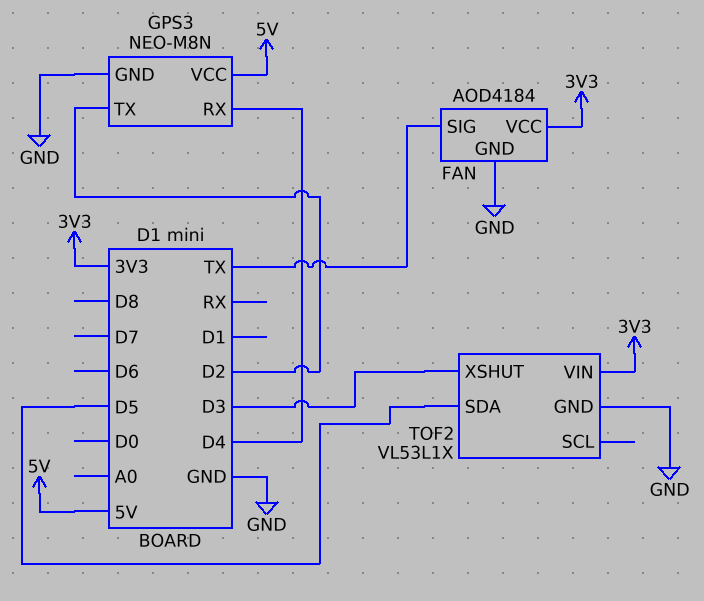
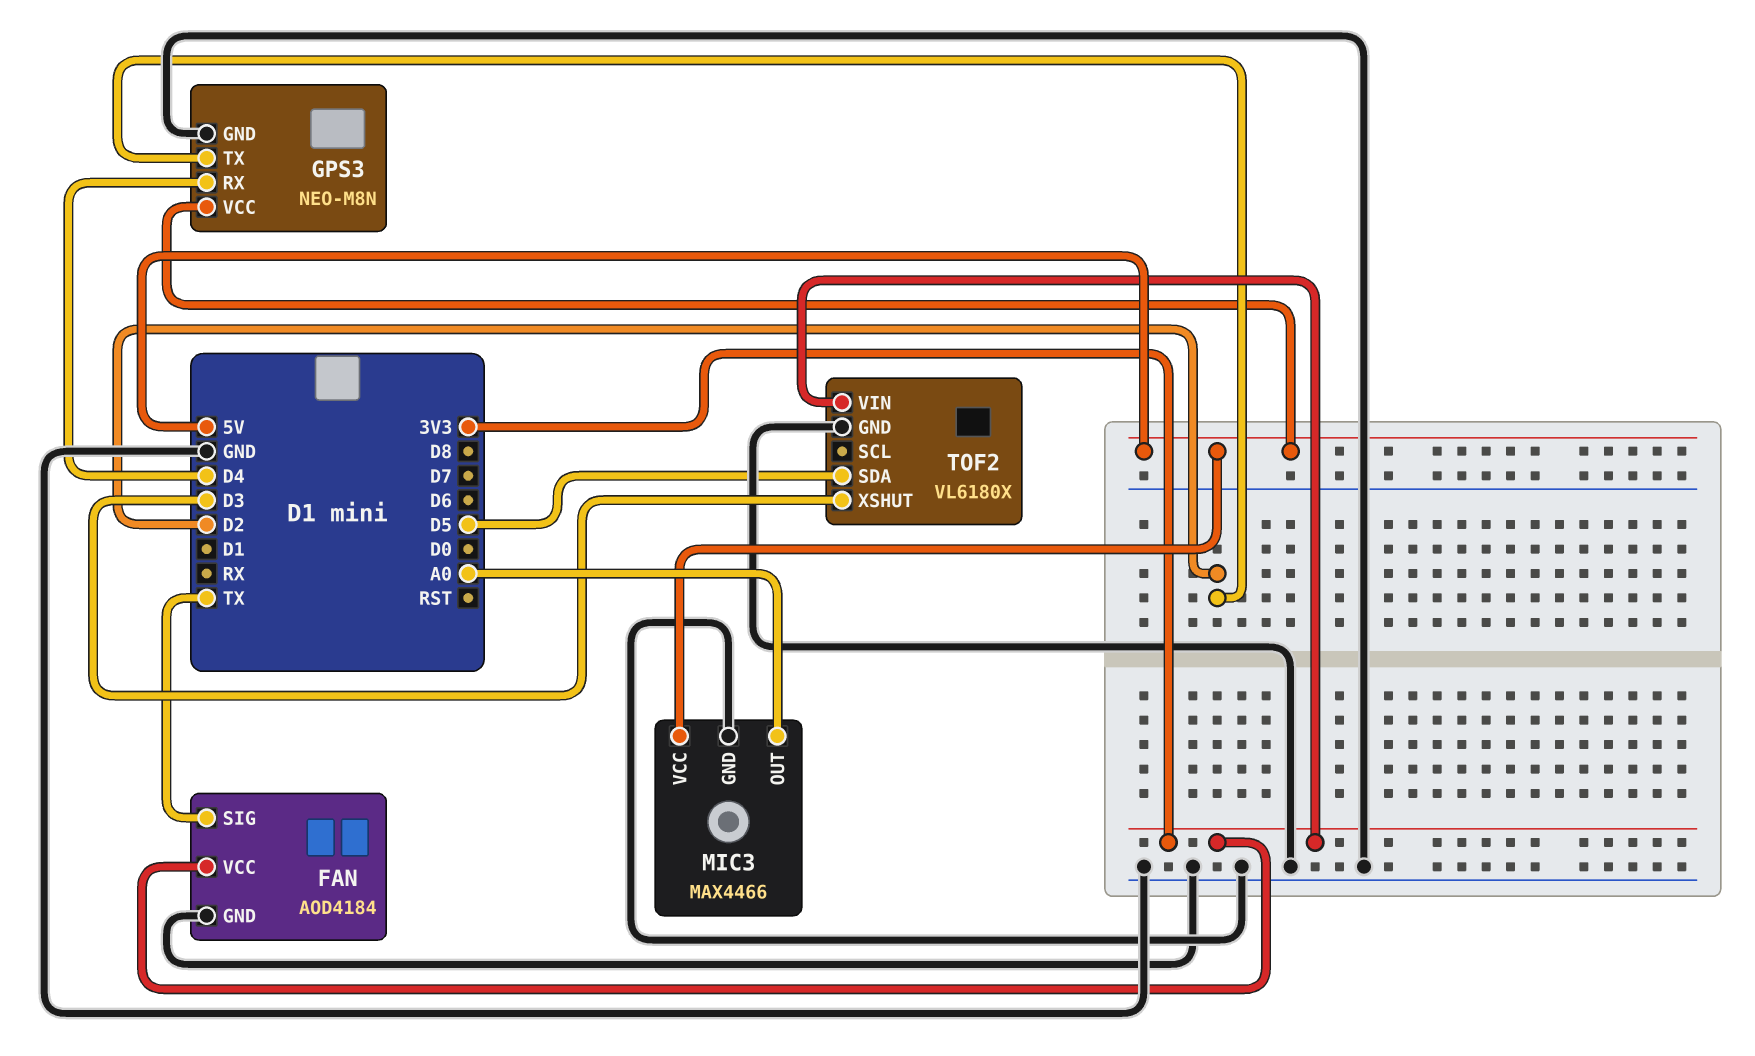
MIC3: none -> MAX4466
MIC3 pin GND: none -> GND
MIC3 pin OUT: none -> A0
MIC3 pin VCC: none -> 5V
TOF2: VL53L1X -> VL6180X

